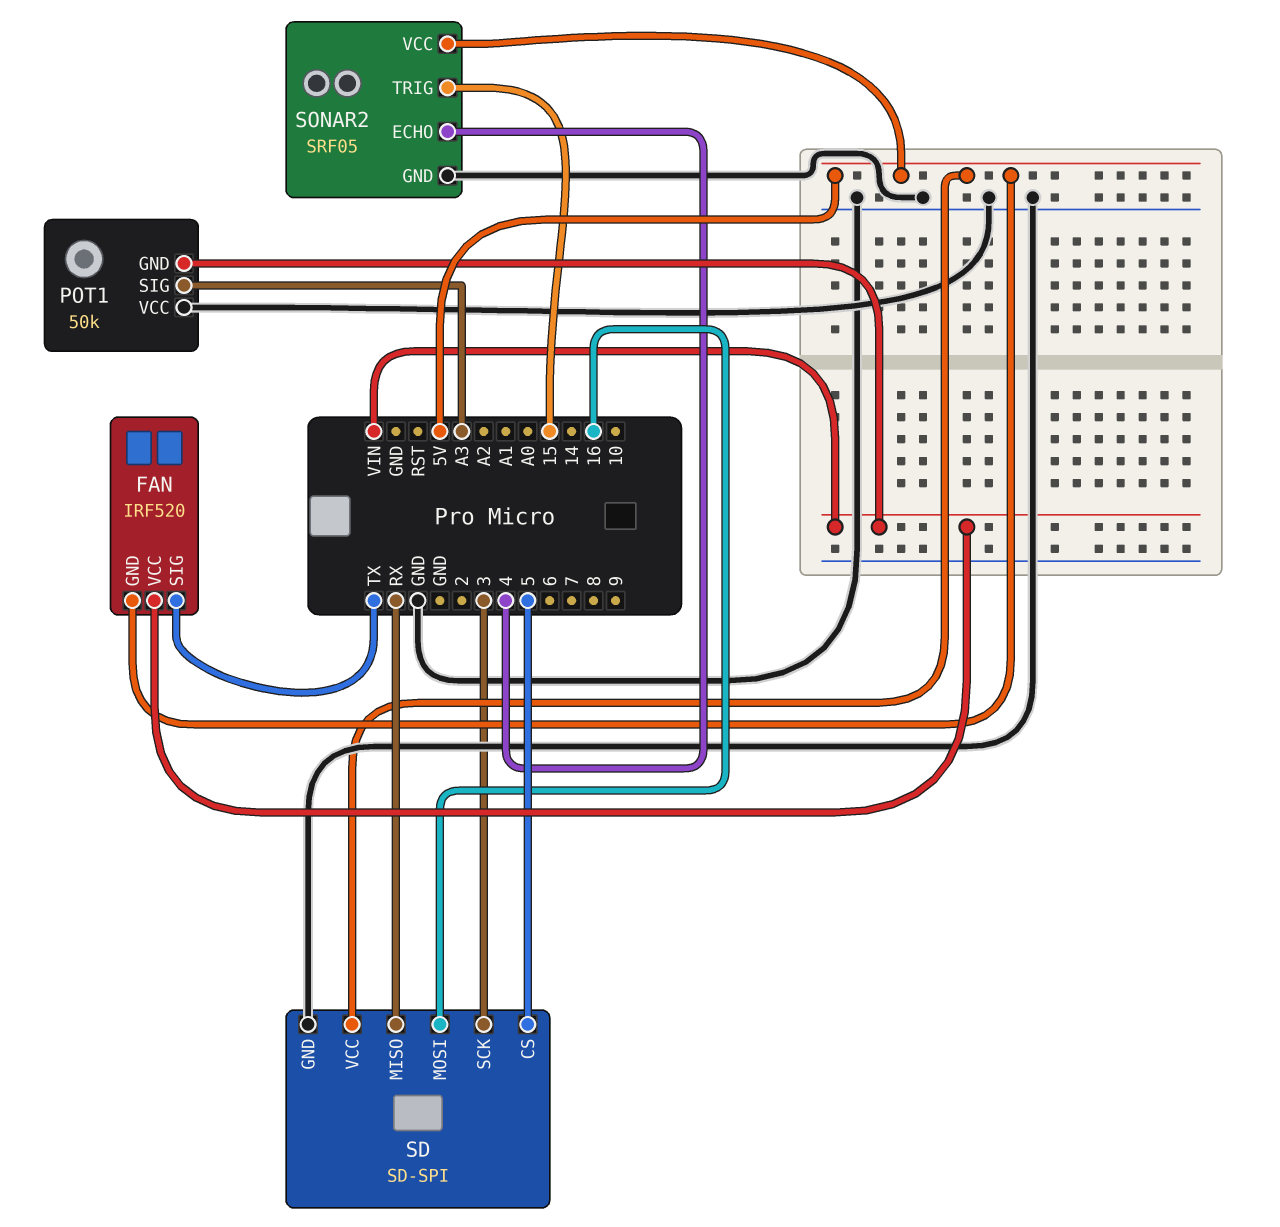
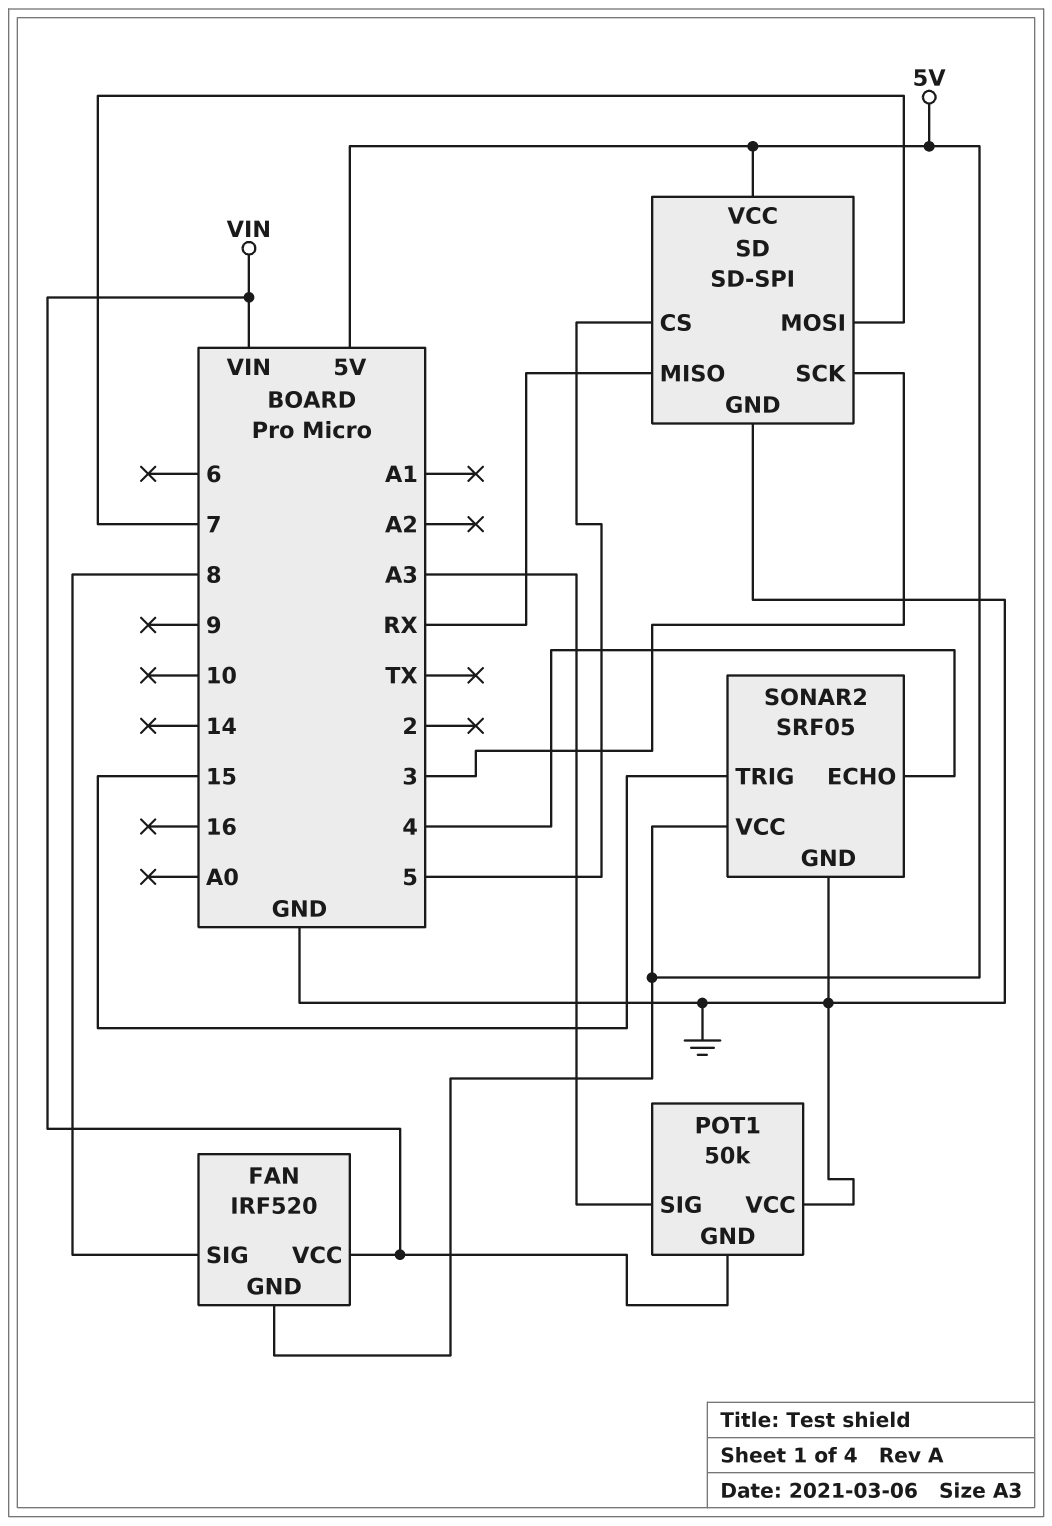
FAN pin SIG: TX -> 8
SD pin MOSI: 16 -> 7

